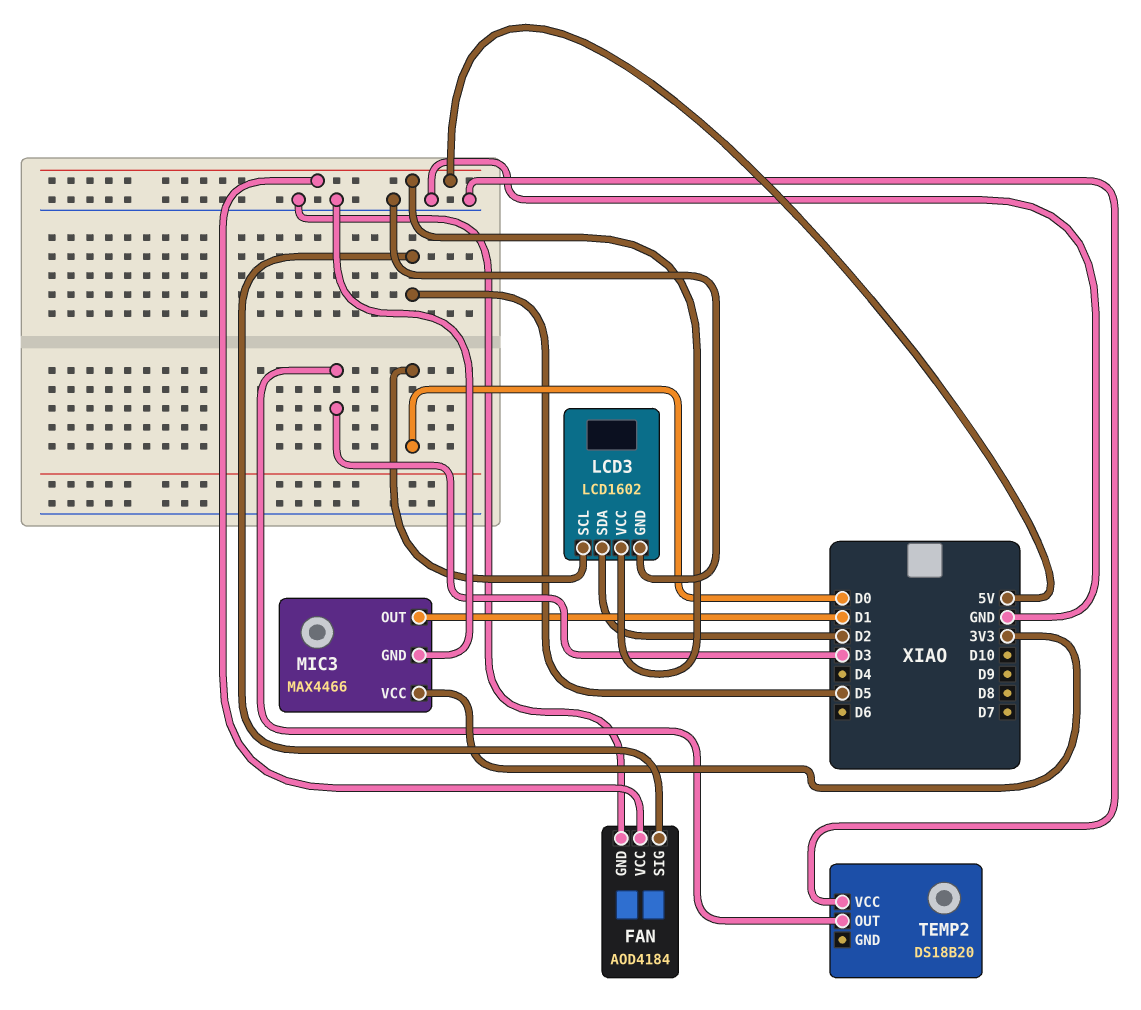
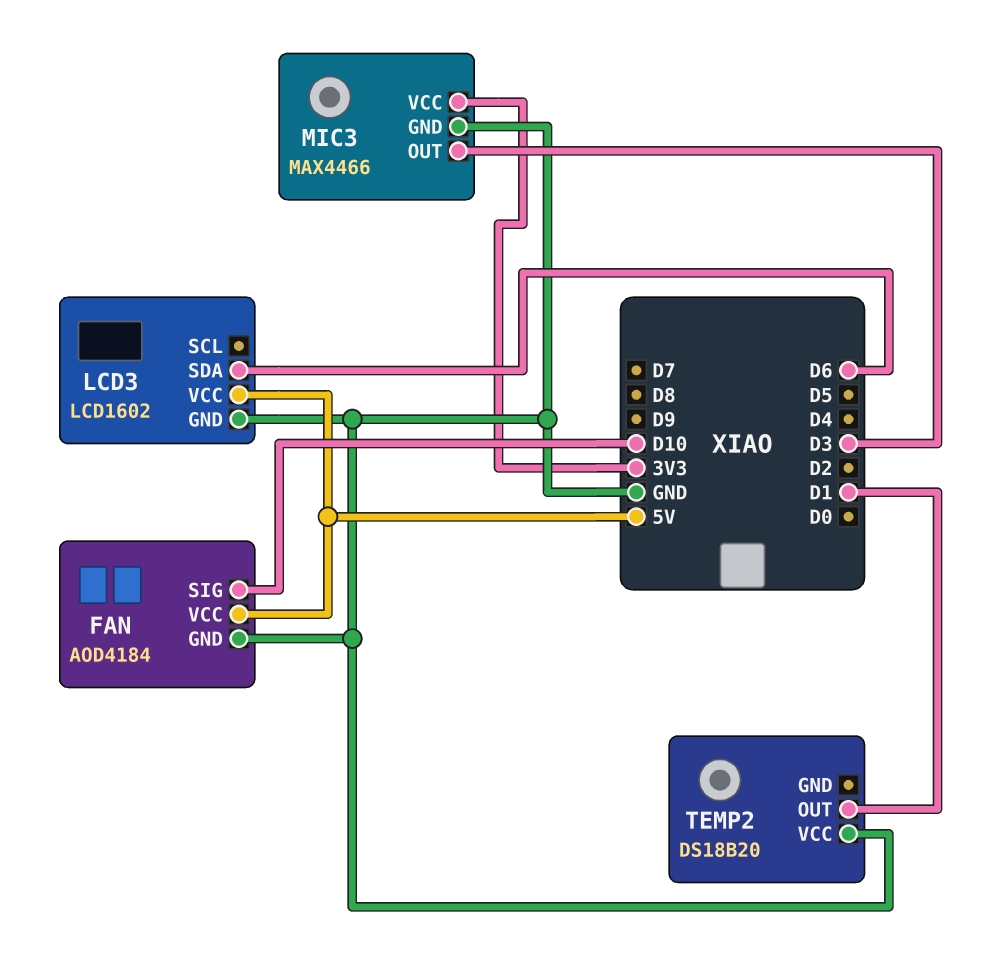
FAN pin SIG: D5 -> D10
LCD3 pin SCL: D0 -> none
LCD3 pin SDA: D2 -> D6
MIC3 pin OUT: D1 -> D3
TEMP2 pin OUT: D3 -> D1

